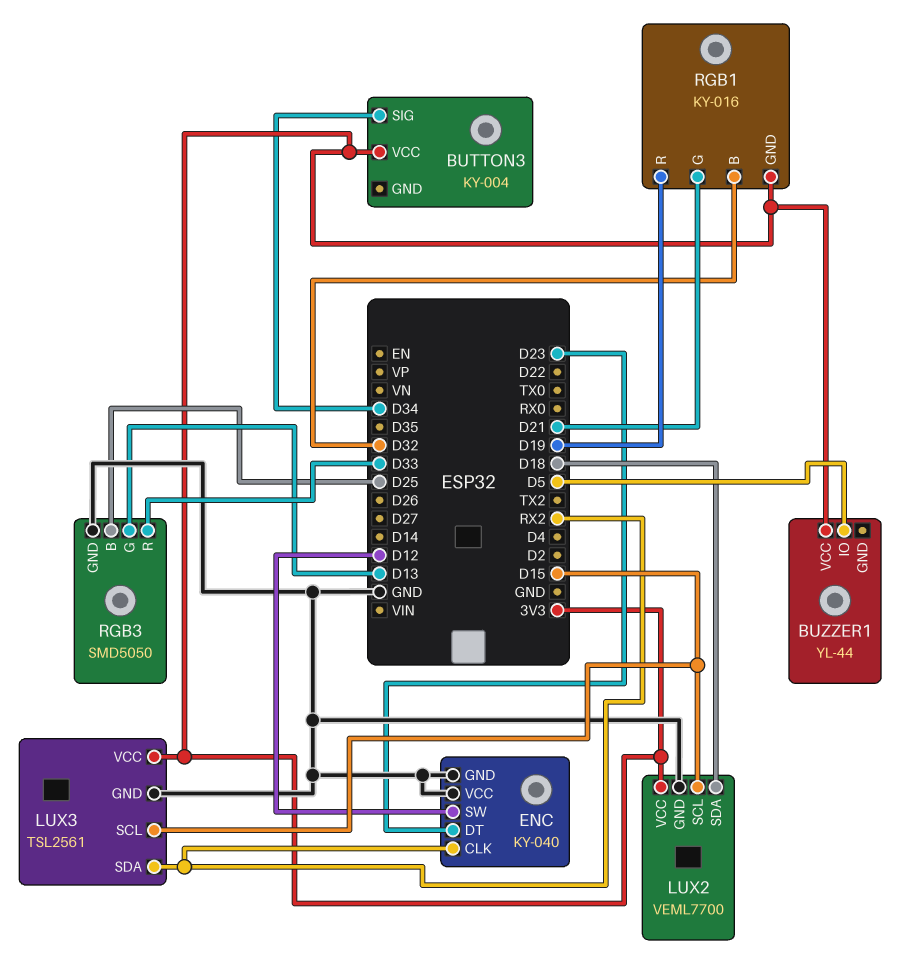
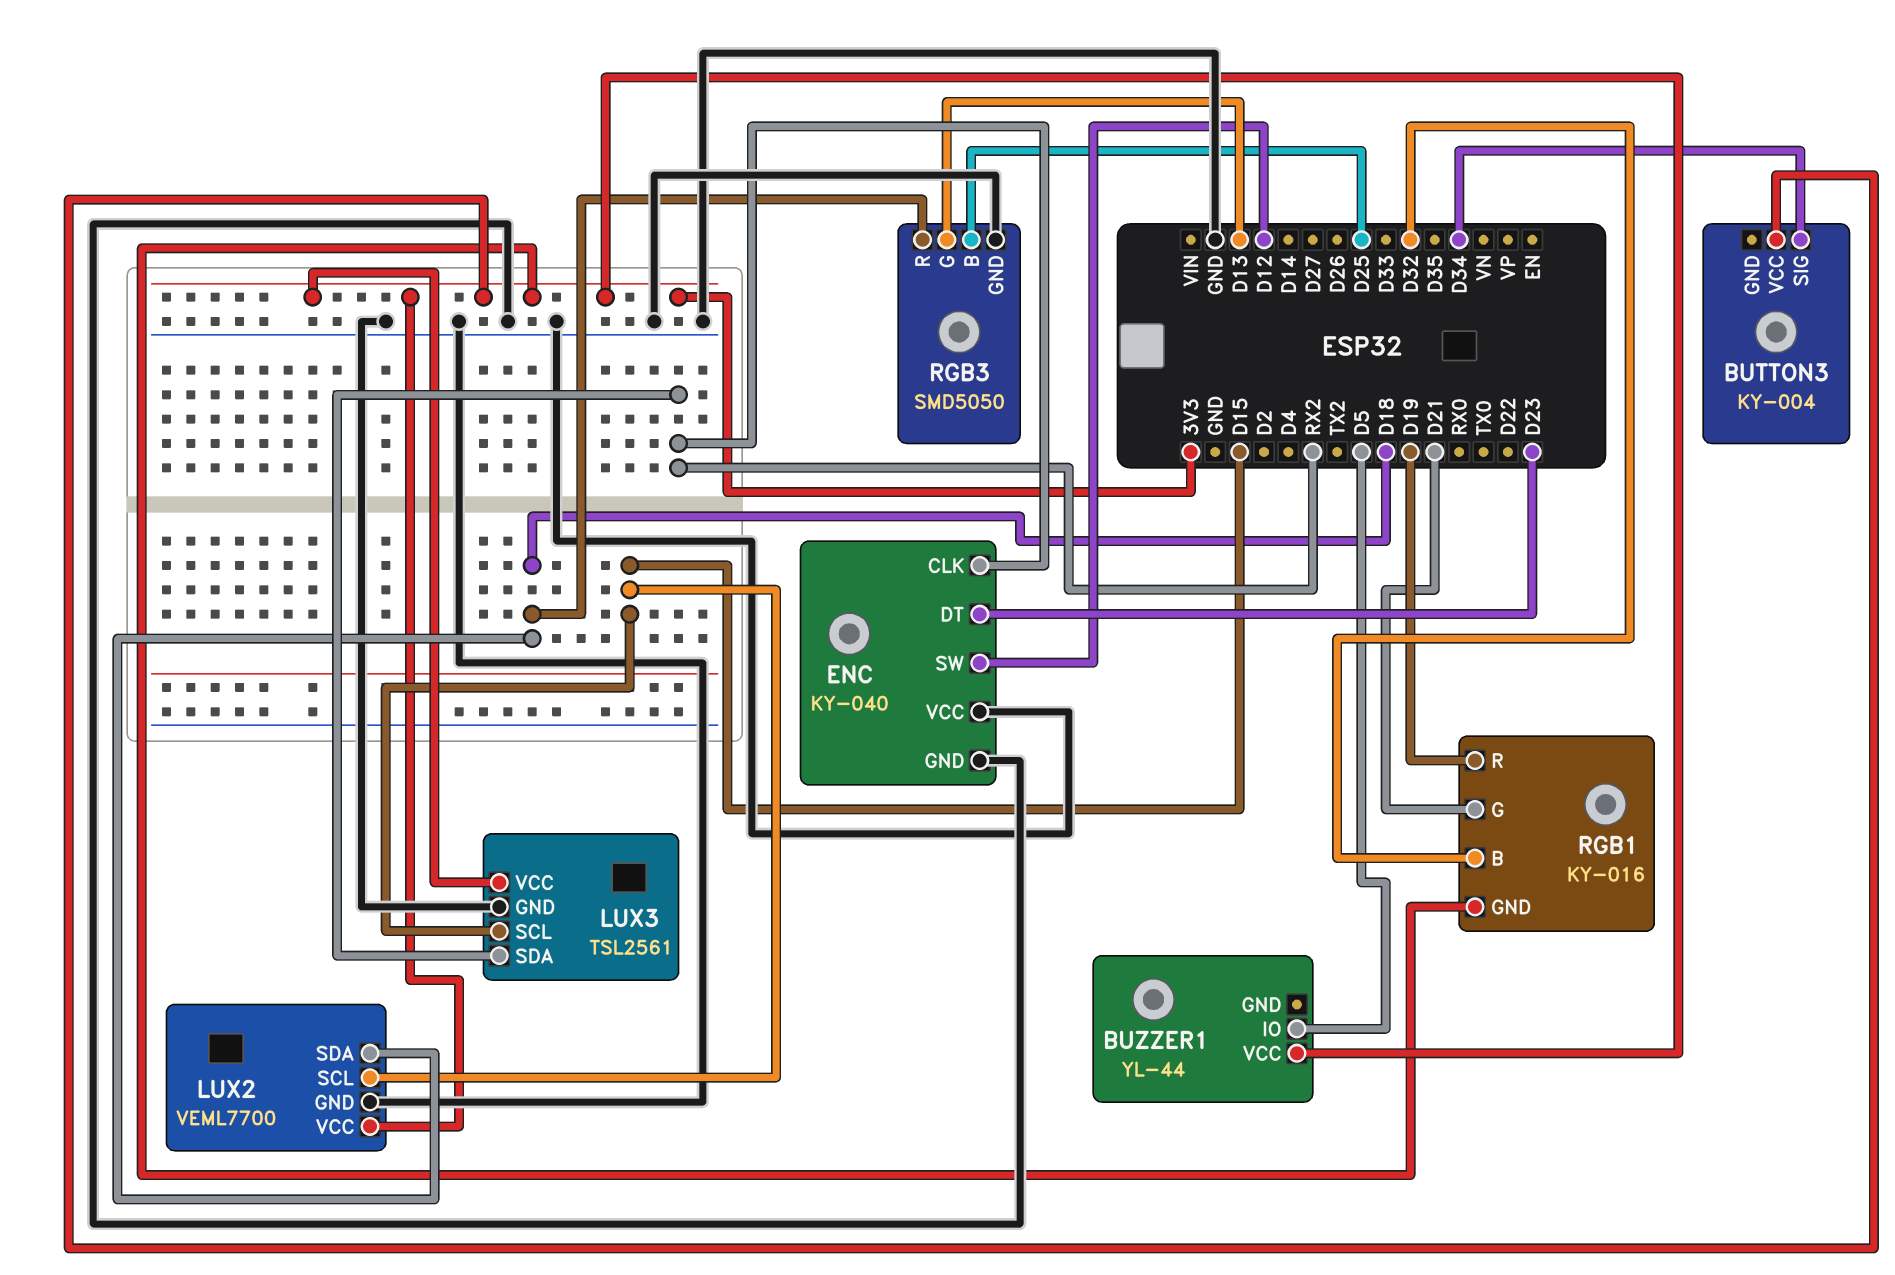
RGB3 pin R: D33 -> D18

